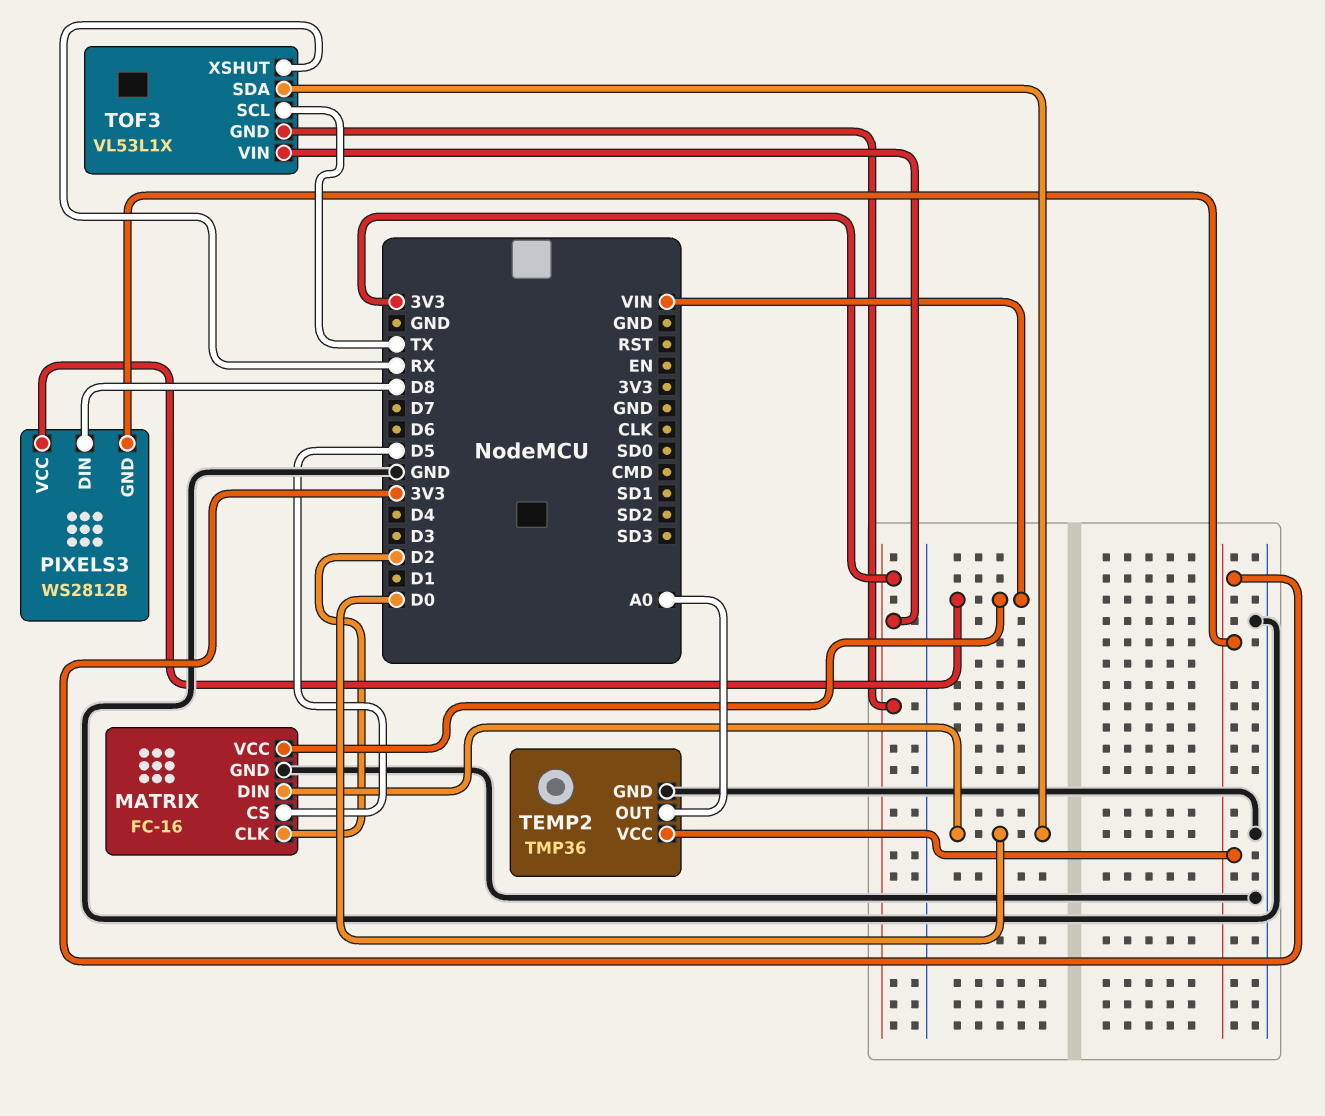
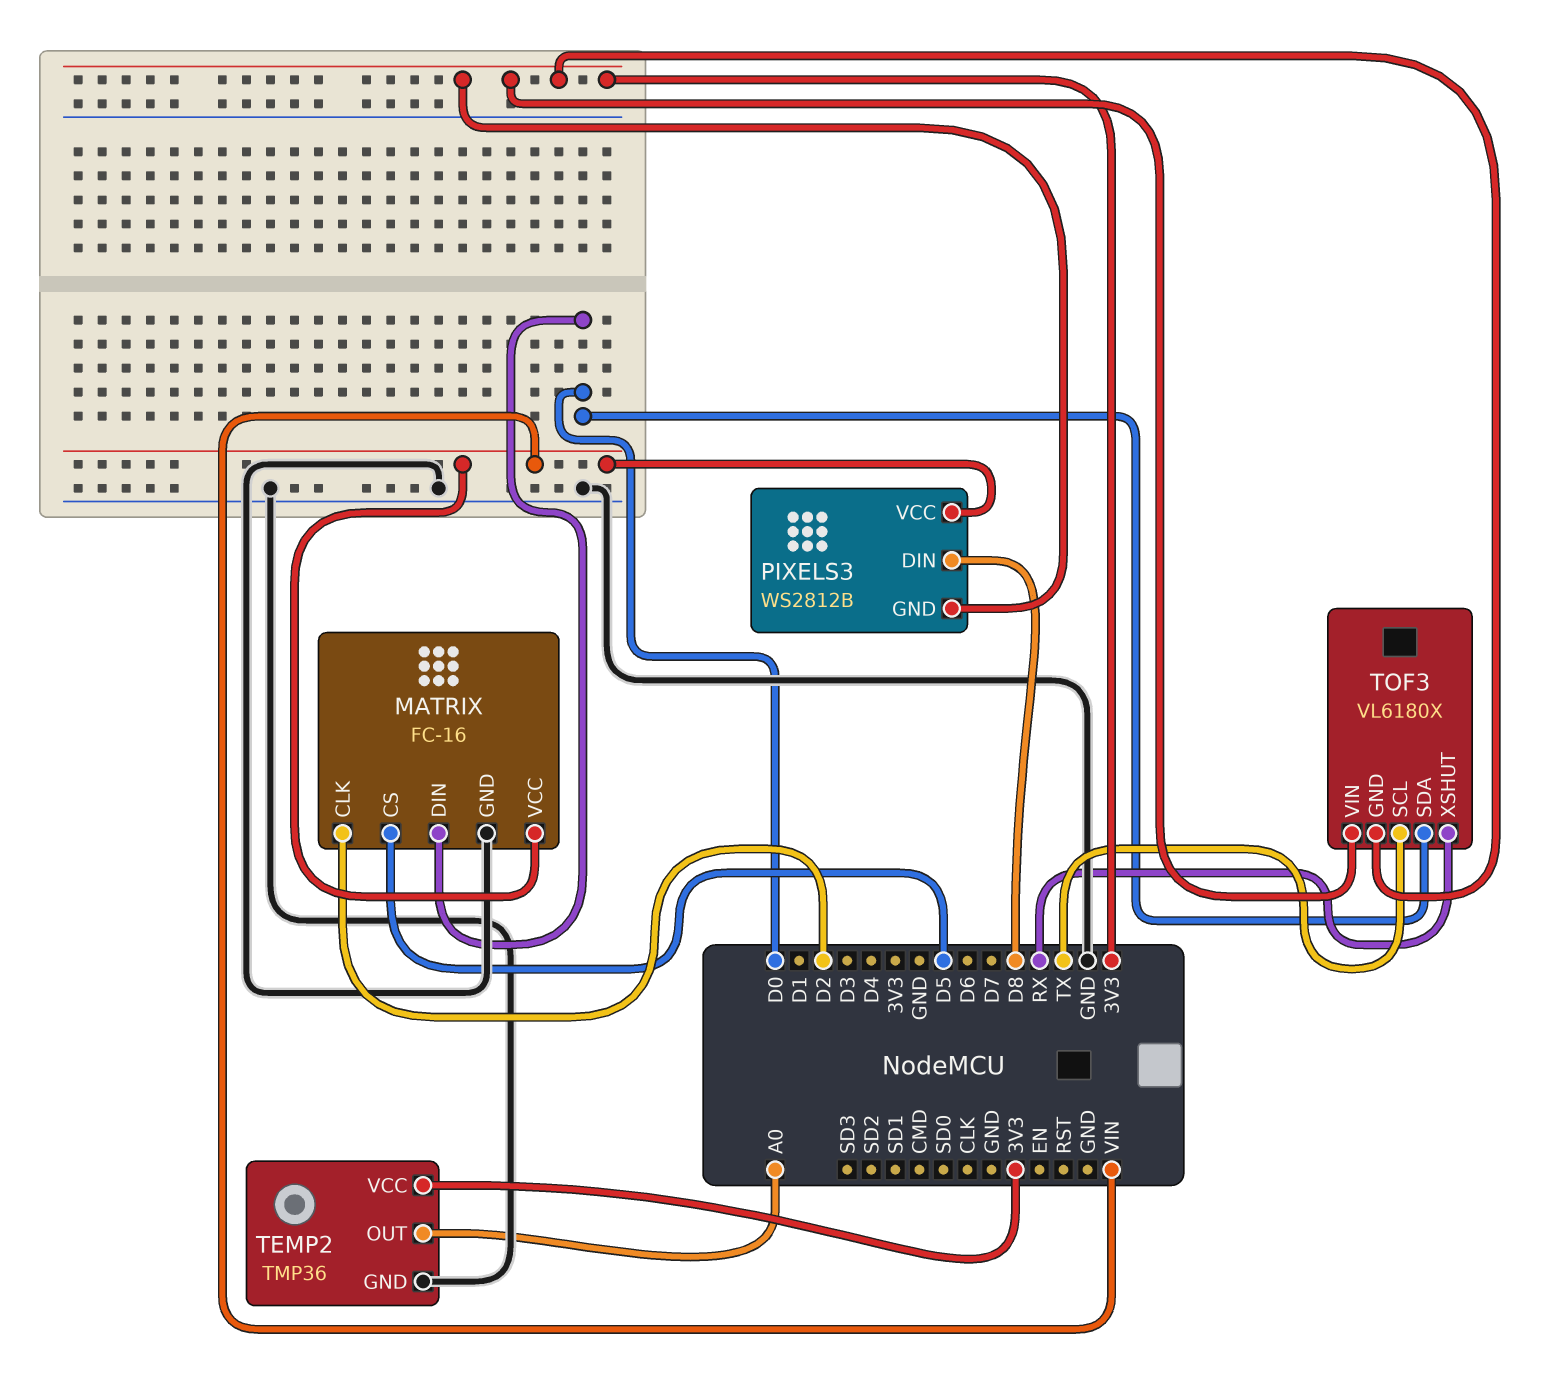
TOF3: VL53L1X -> VL6180X

